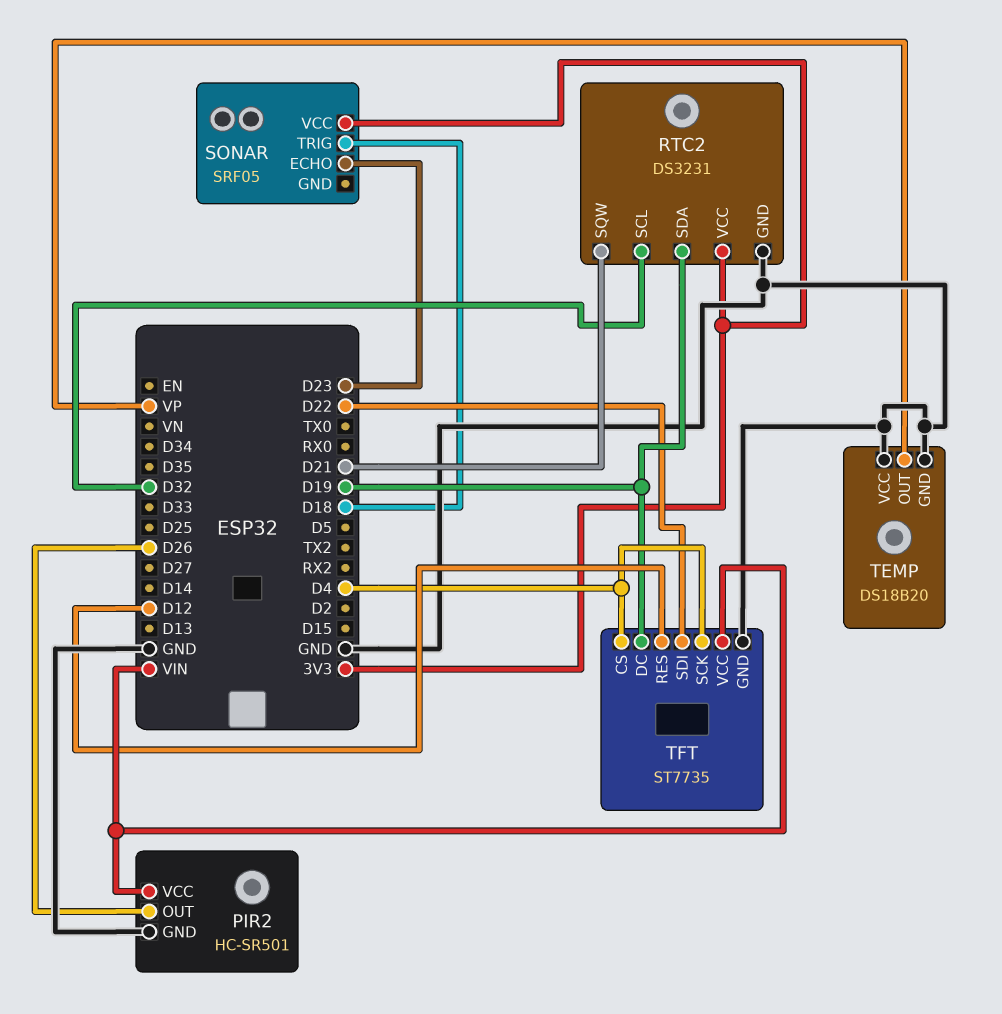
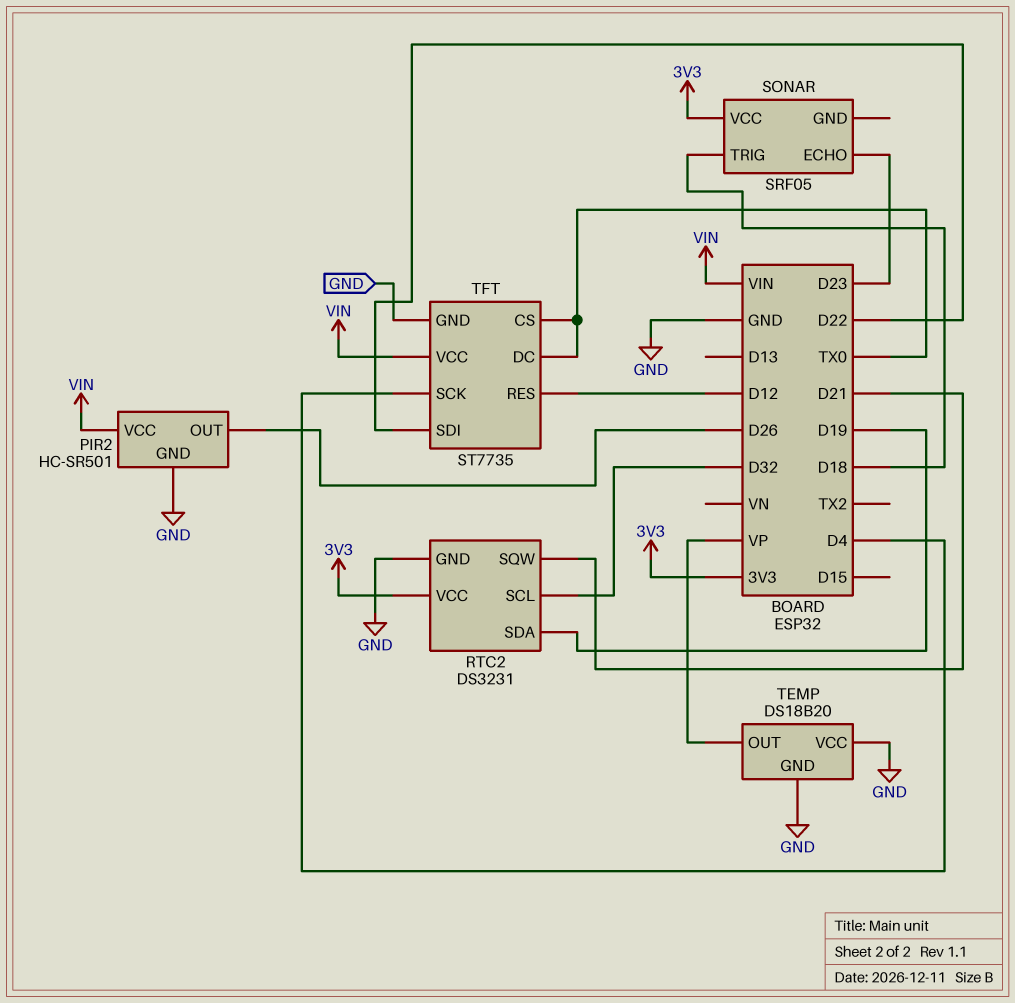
TFT pin CS: D4 -> TX0
TFT pin DC: D19 -> TX0

